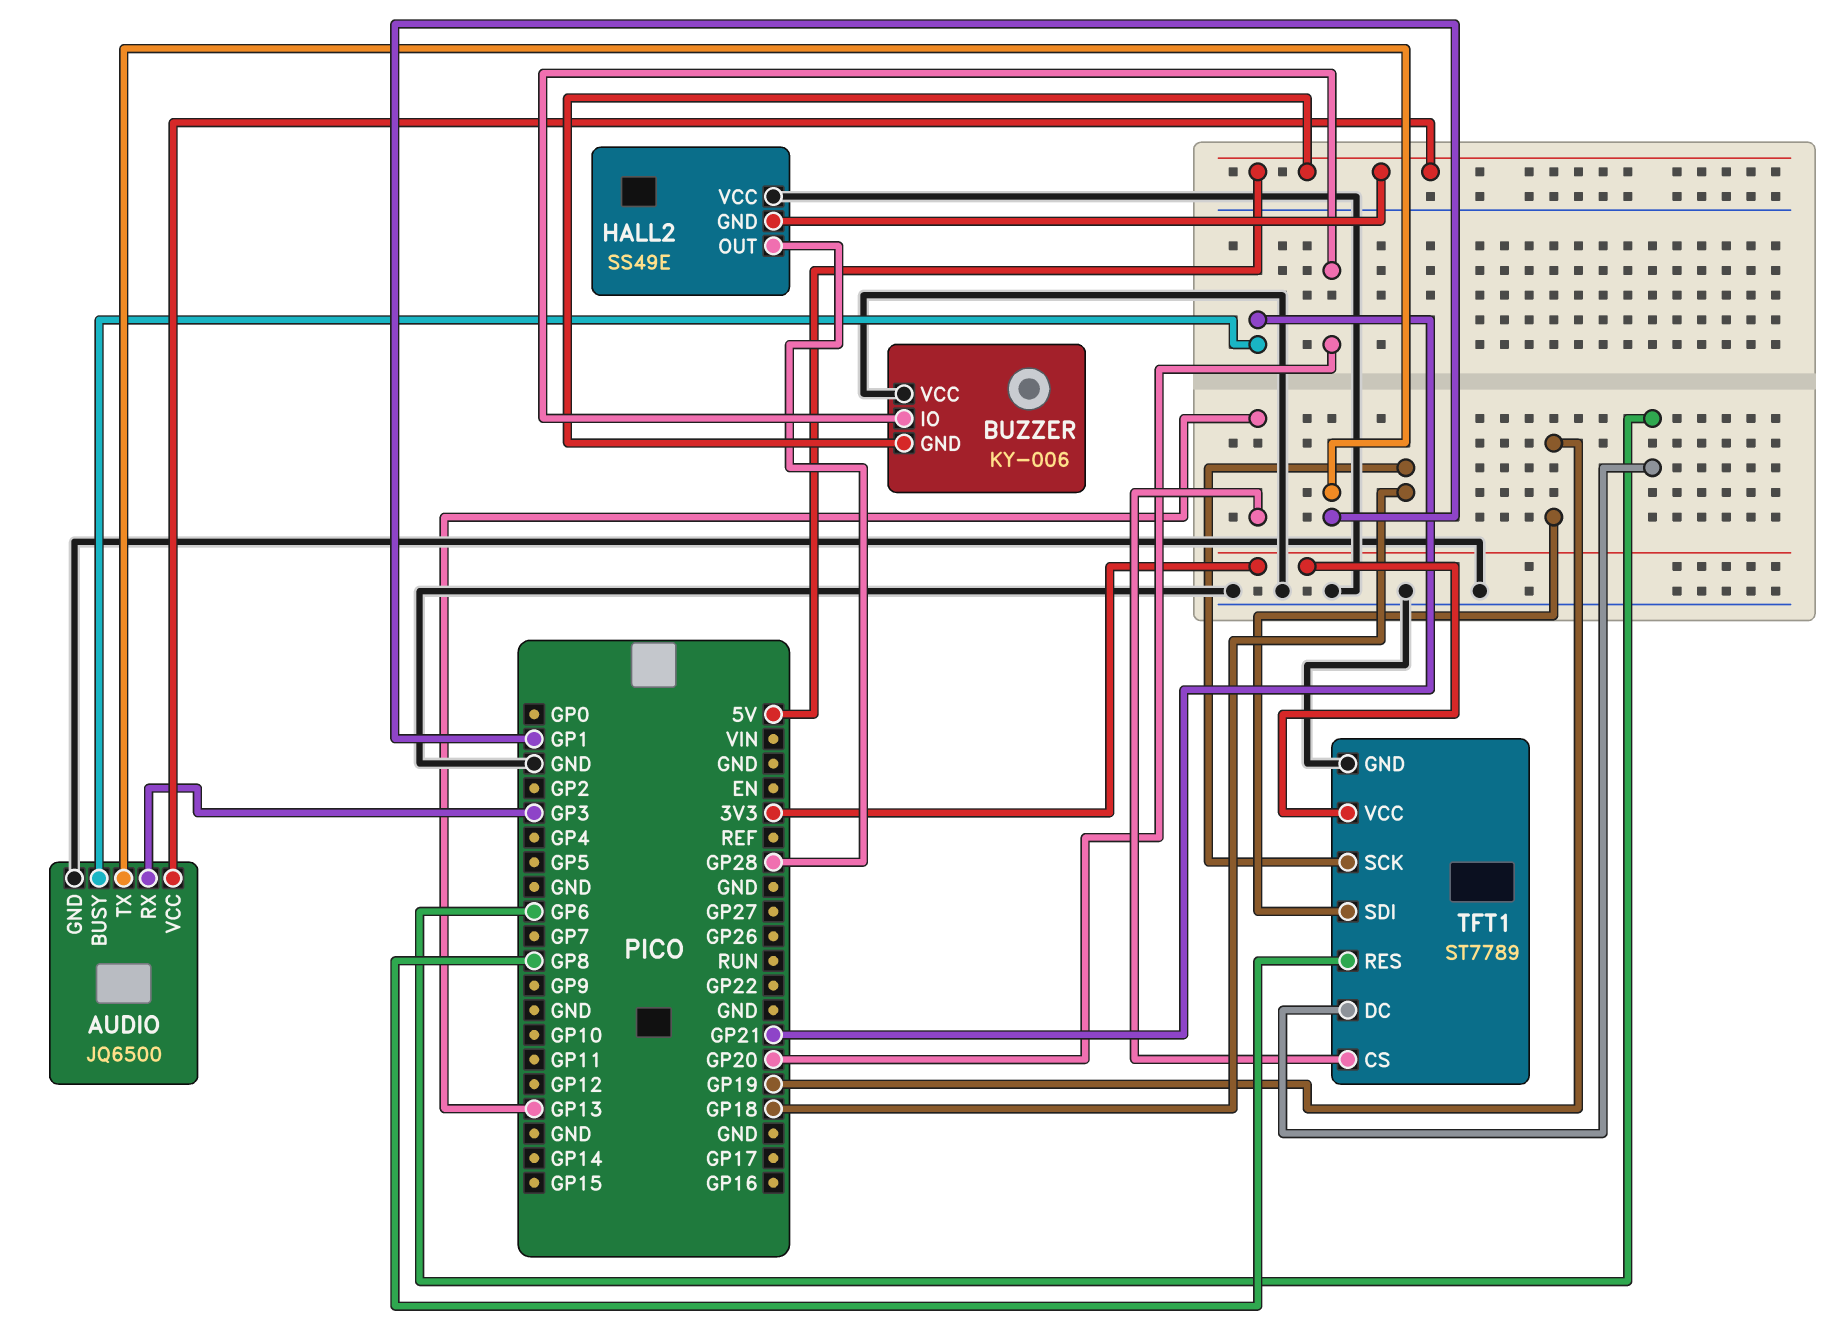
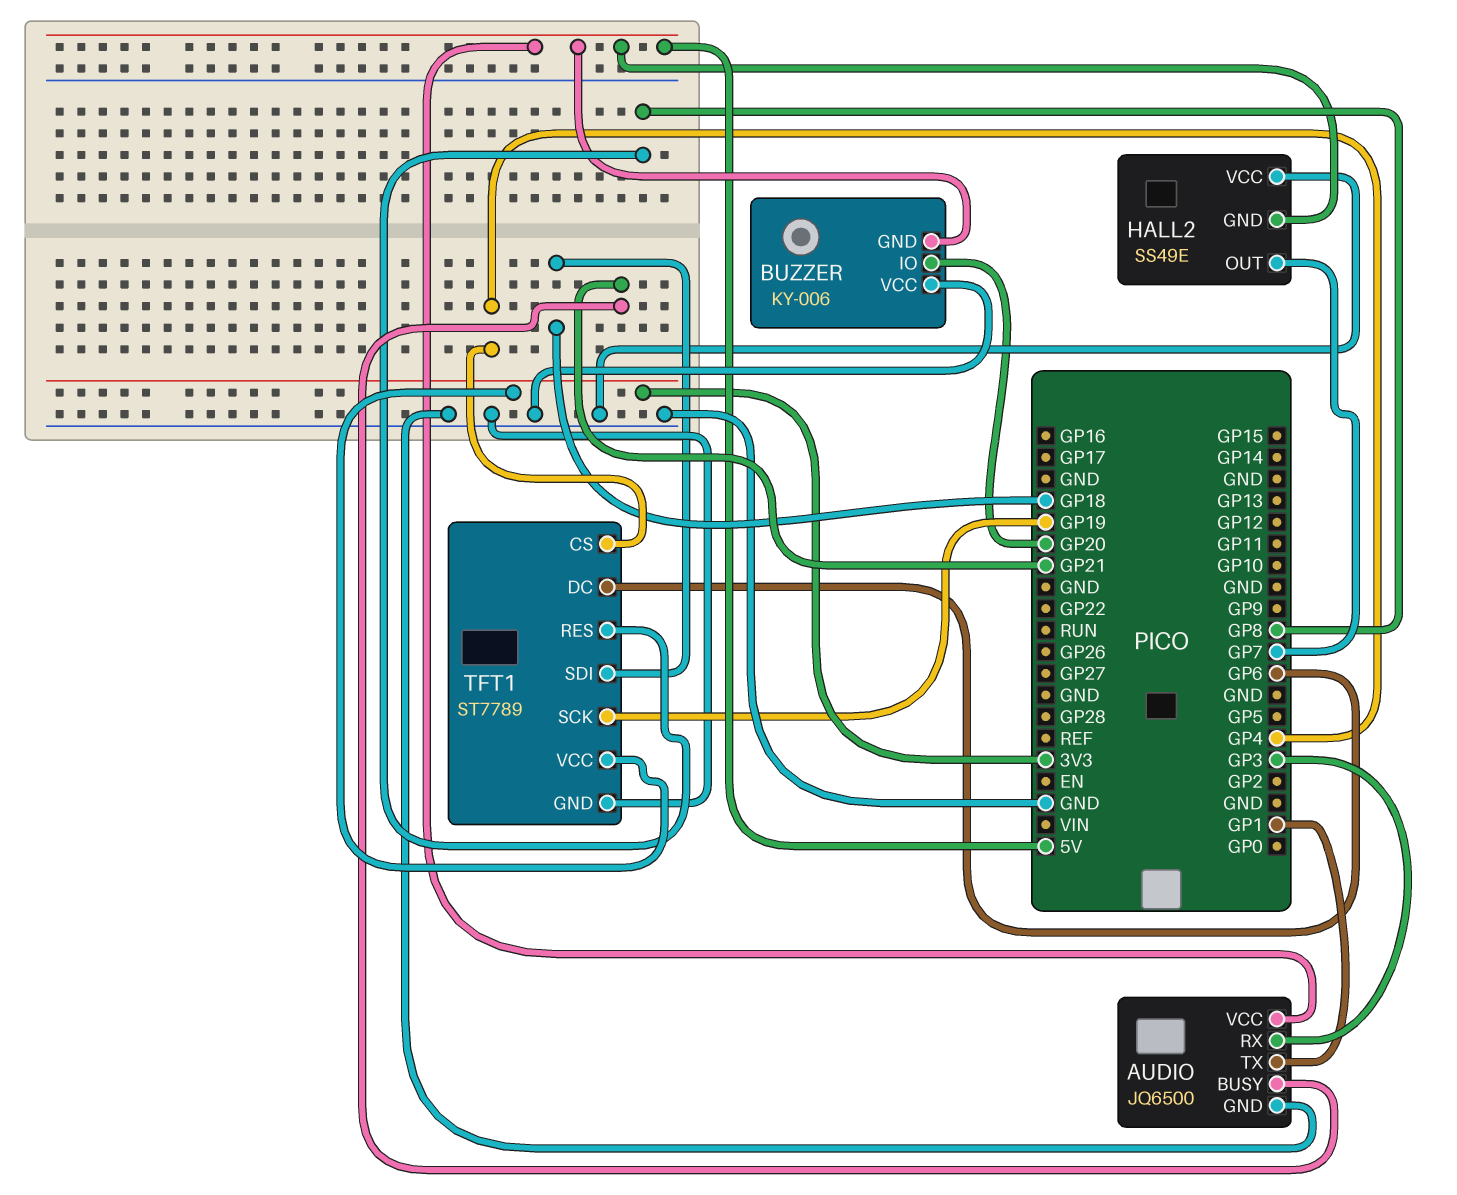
HALL2 pin OUT: GP28 -> GP7
TFT1 pin CS: GP13 -> GP4
TFT1 pin SCK: GP18 -> GP19
TFT1 pin SDI: GP19 -> GP18

